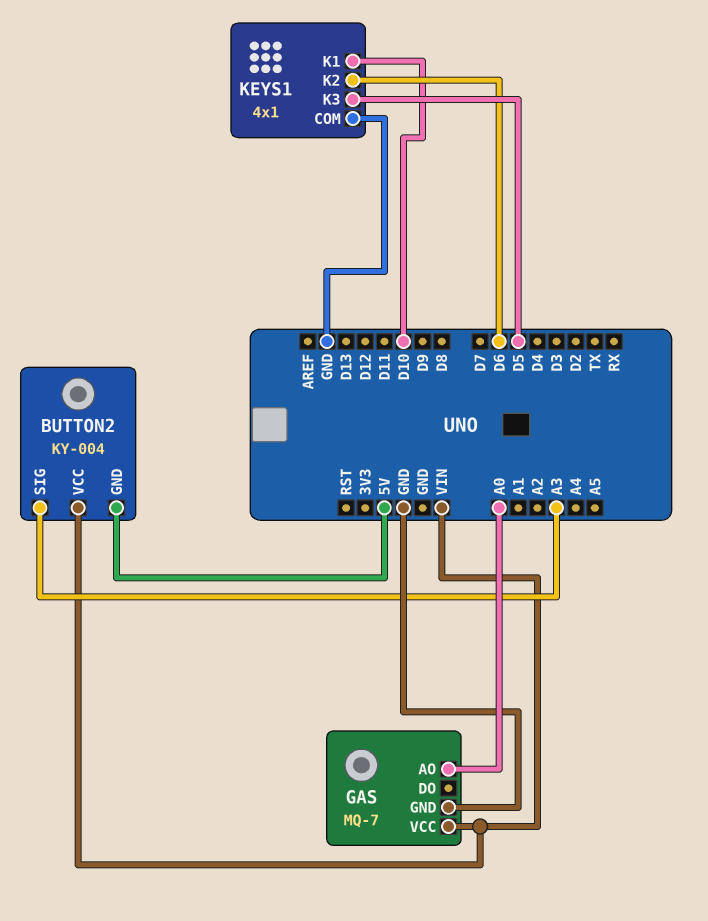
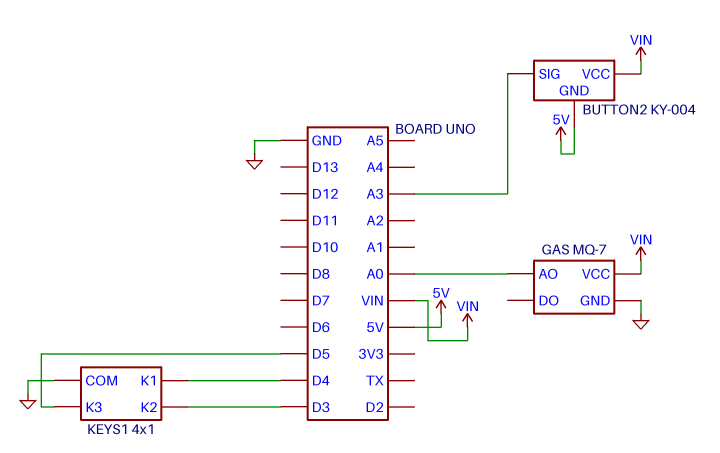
KEYS1 pin K1: D10 -> D4
KEYS1 pin K2: D6 -> D3

